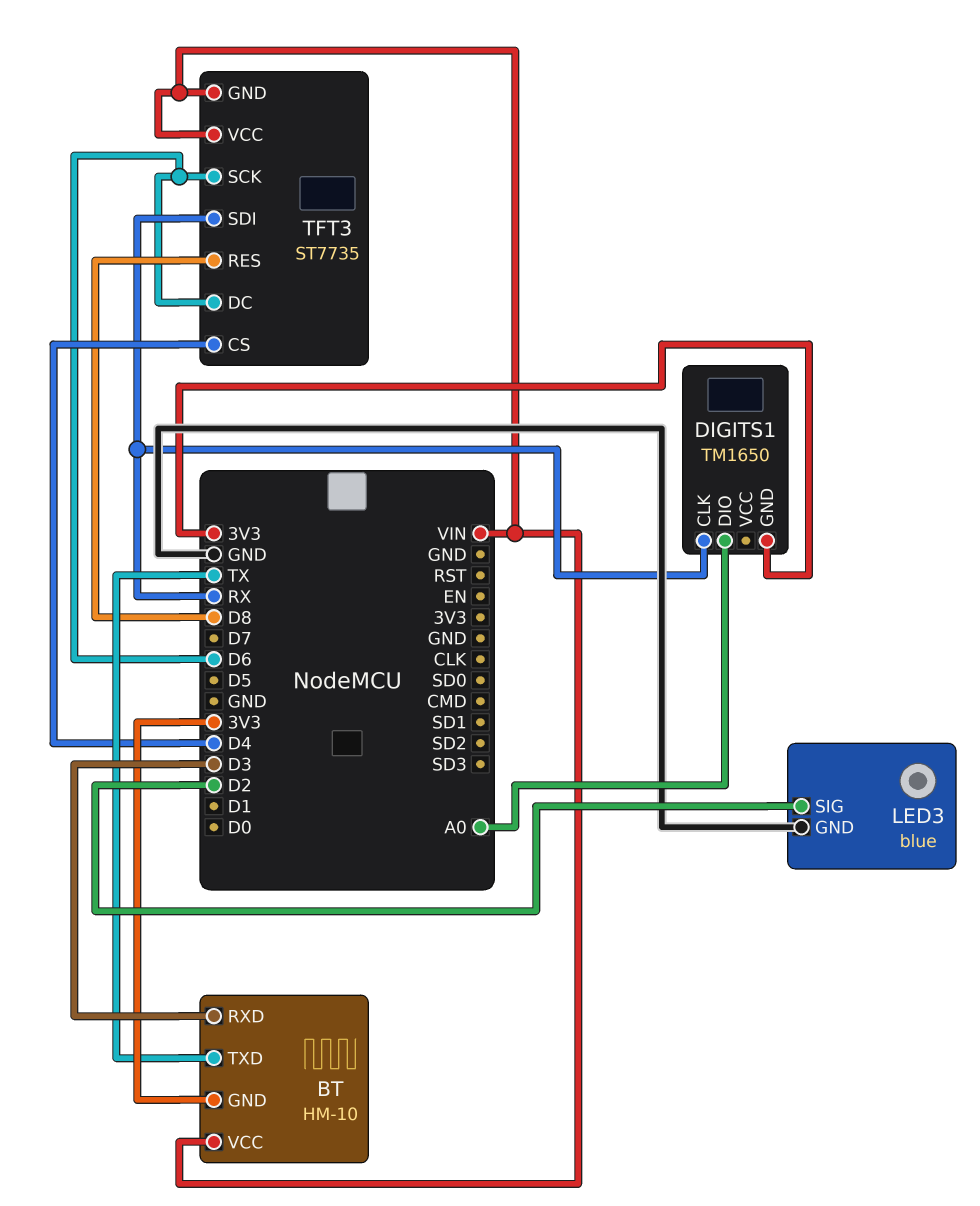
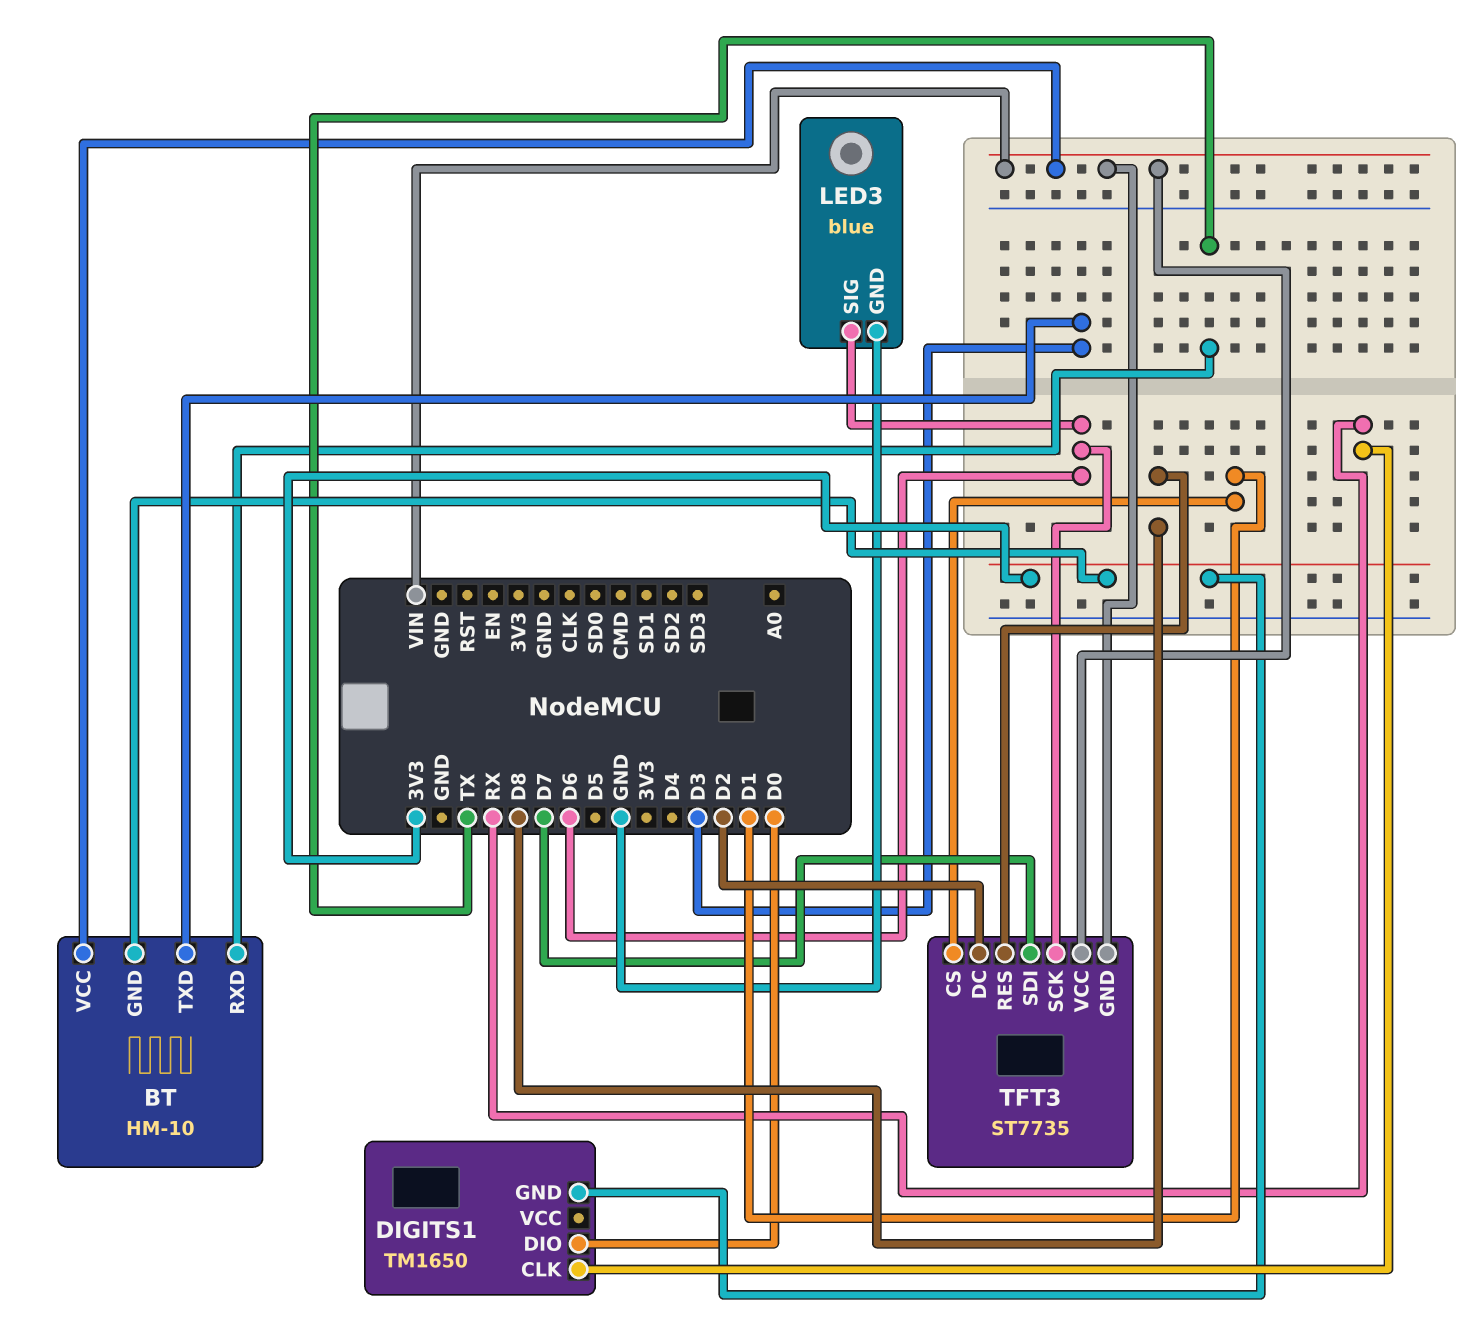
BT pin RXD: D3 -> TX
BT pin TXD: TX -> D3
DIGITS1 pin DIO: A0 -> D0
LED3 pin SIG: D2 -> D6
TFT3 pin CS: D4 -> D1
TFT3 pin DC: D6 -> D2
TFT3 pin SDI: RX -> D7

